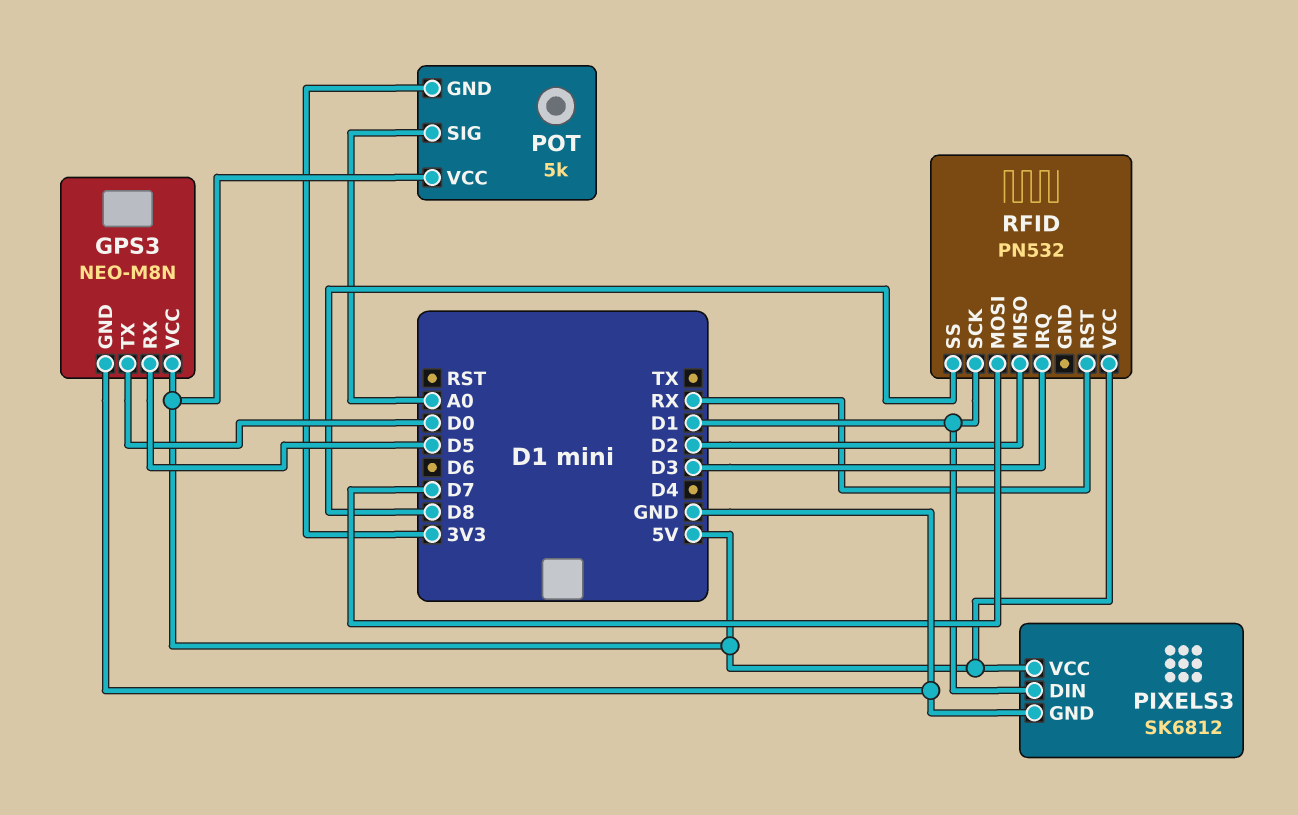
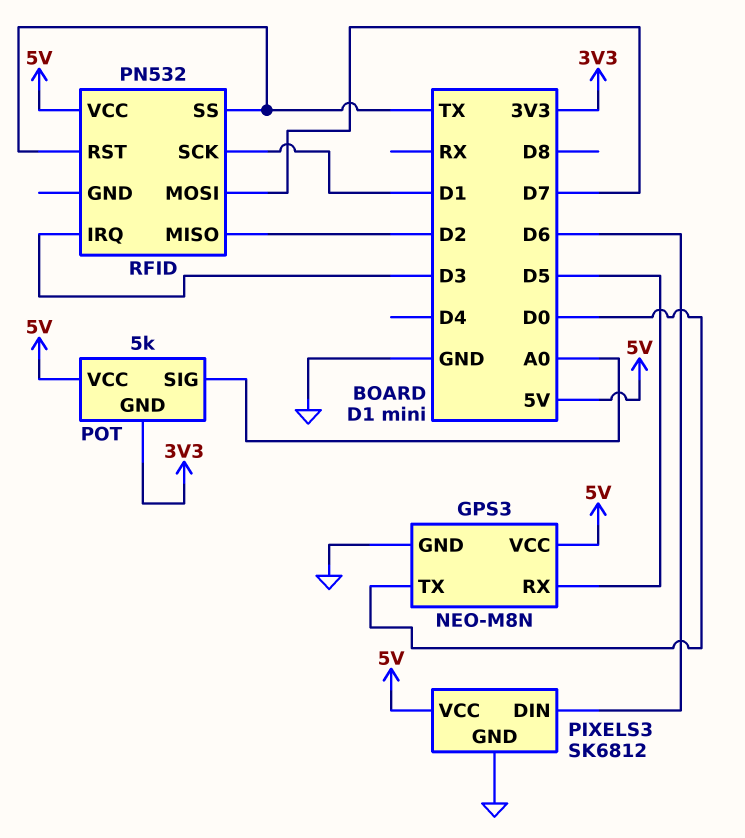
PIXELS3 pin DIN: D1 -> D6
RFID pin RST: RX -> TX
RFID pin SS: D8 -> TX

